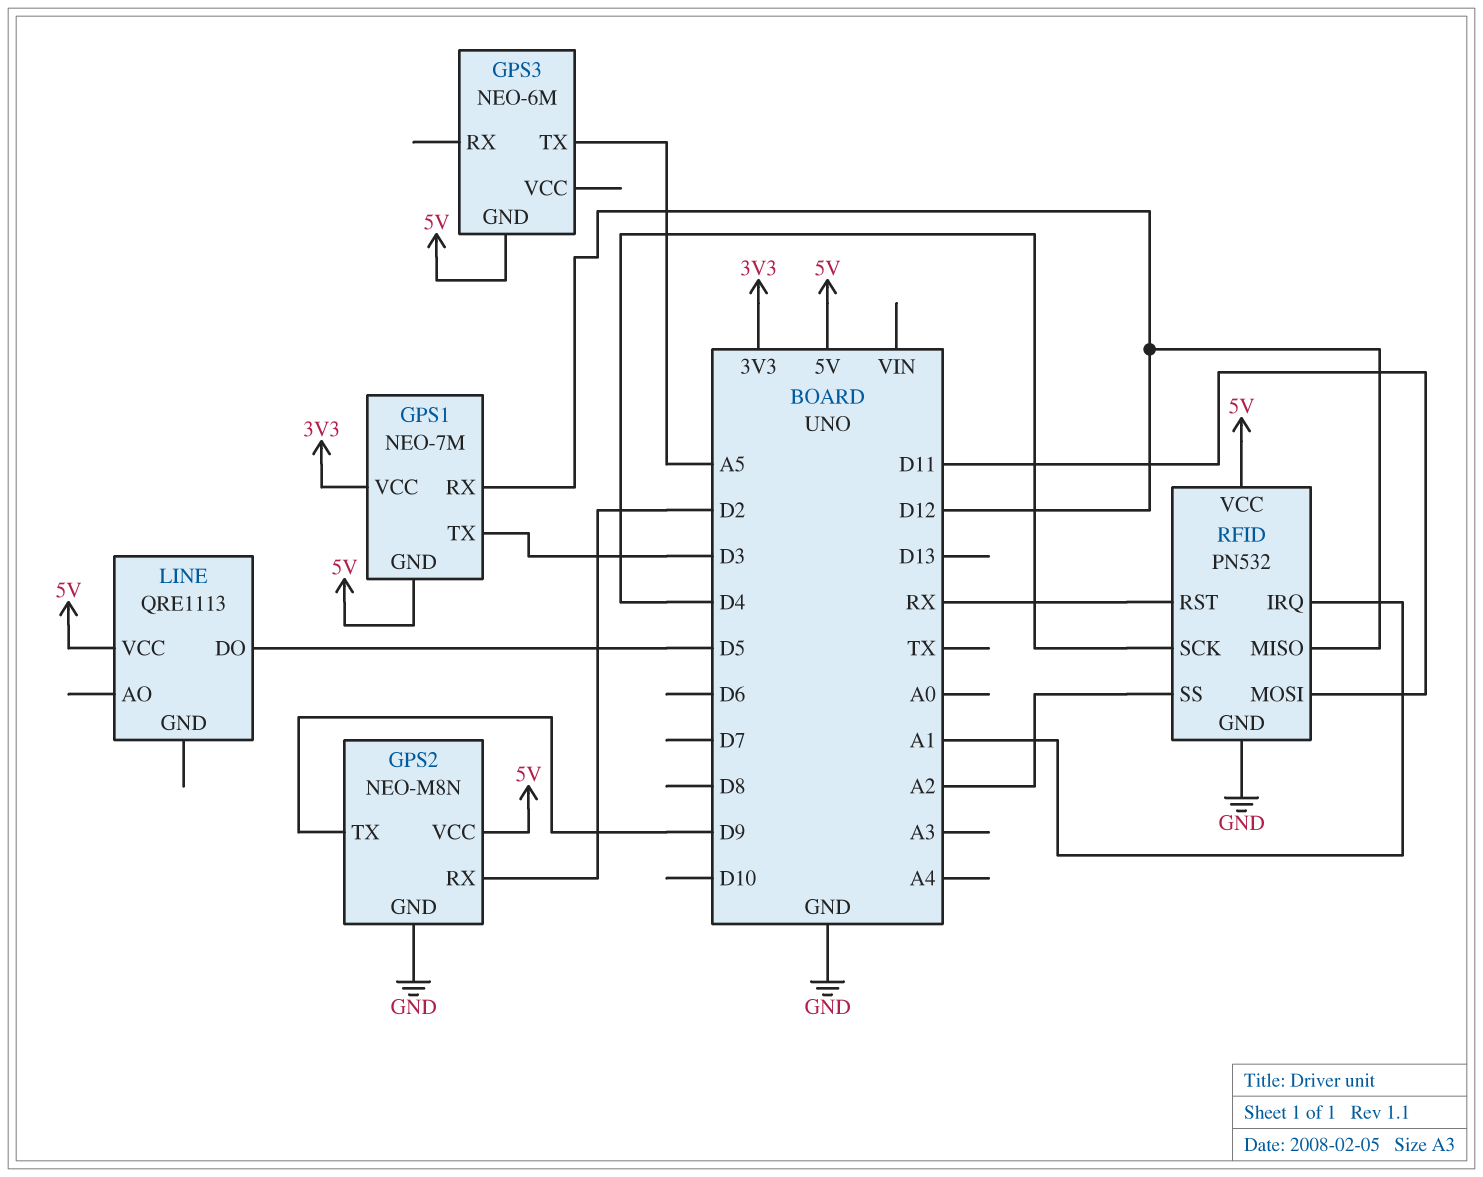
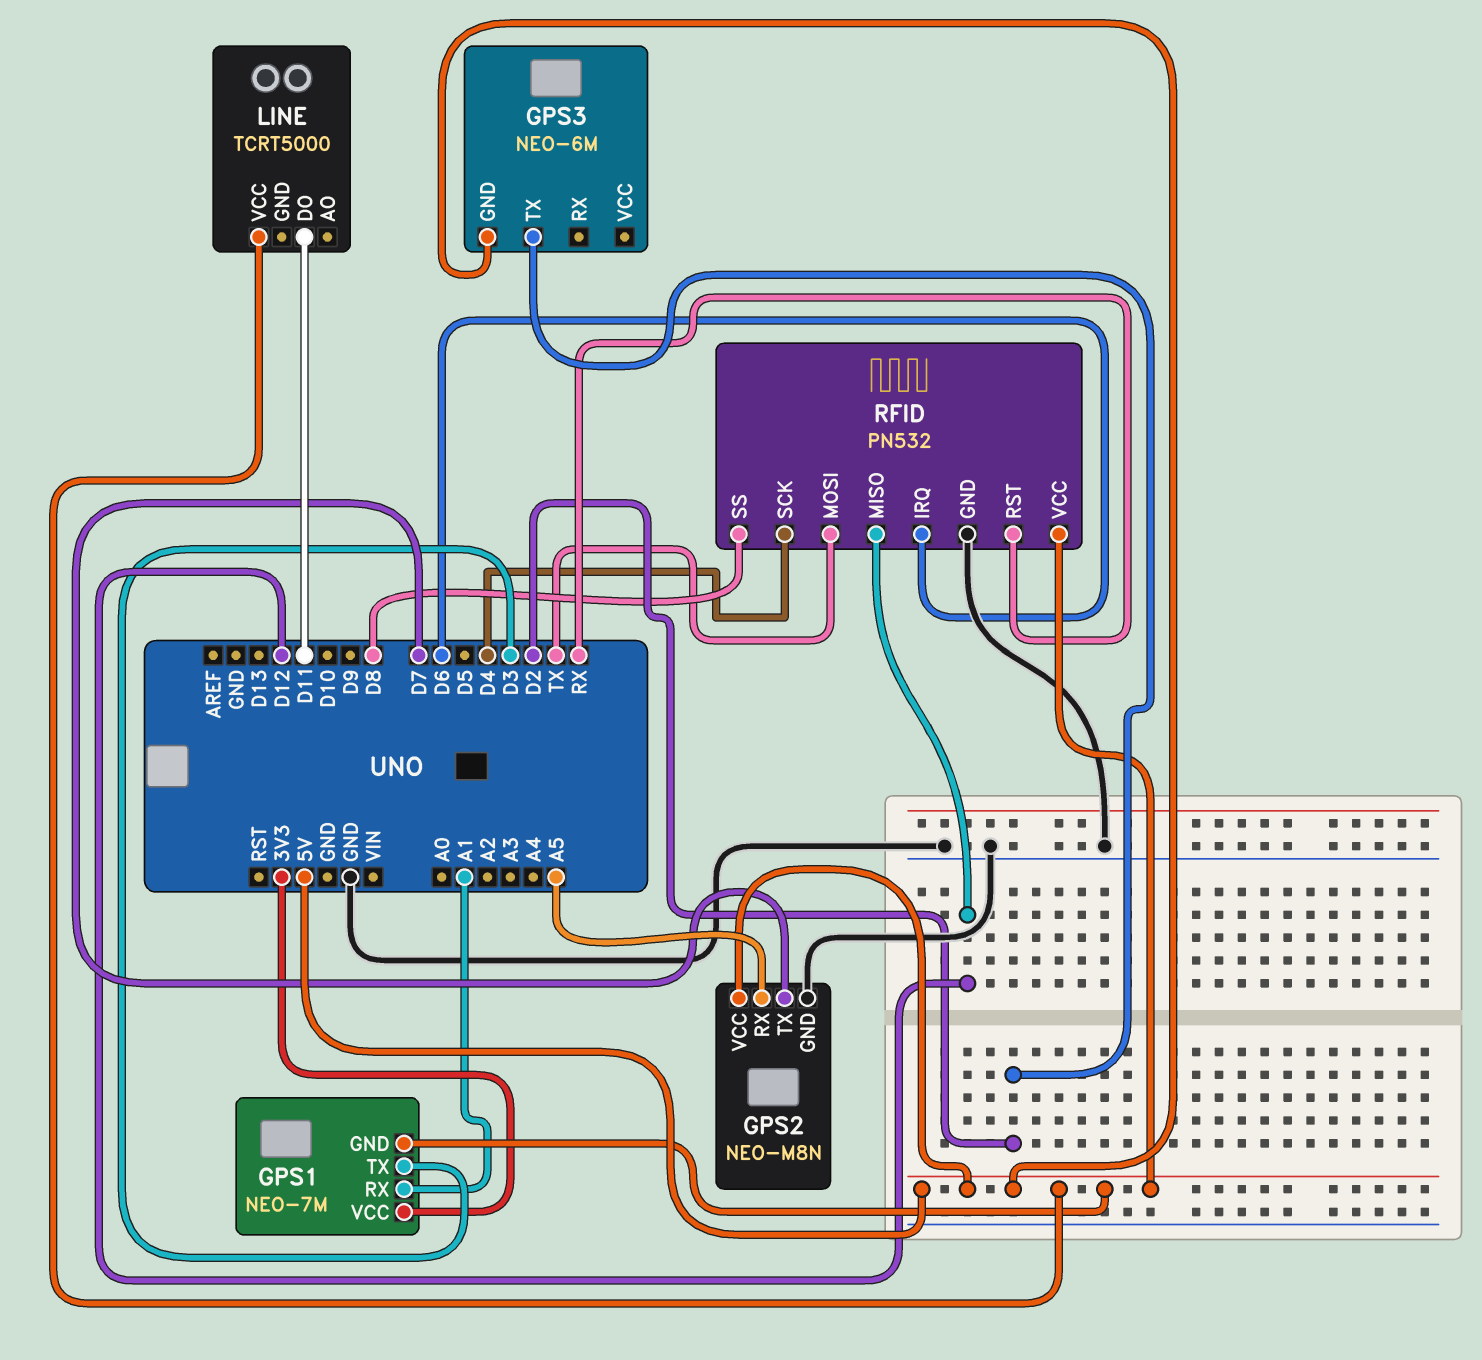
GPS1 pin RX: D12 -> A1
GPS2 pin RX: D2 -> A5
GPS2 pin TX: D9 -> D7
GPS3 pin TX: A5 -> D2
LINE: QRE1113 -> TCRT5000
LINE pin DO: D5 -> D11
RFID pin IRQ: A1 -> D6
RFID pin MOSI: D11 -> TX
RFID pin SS: A2 -> D8

